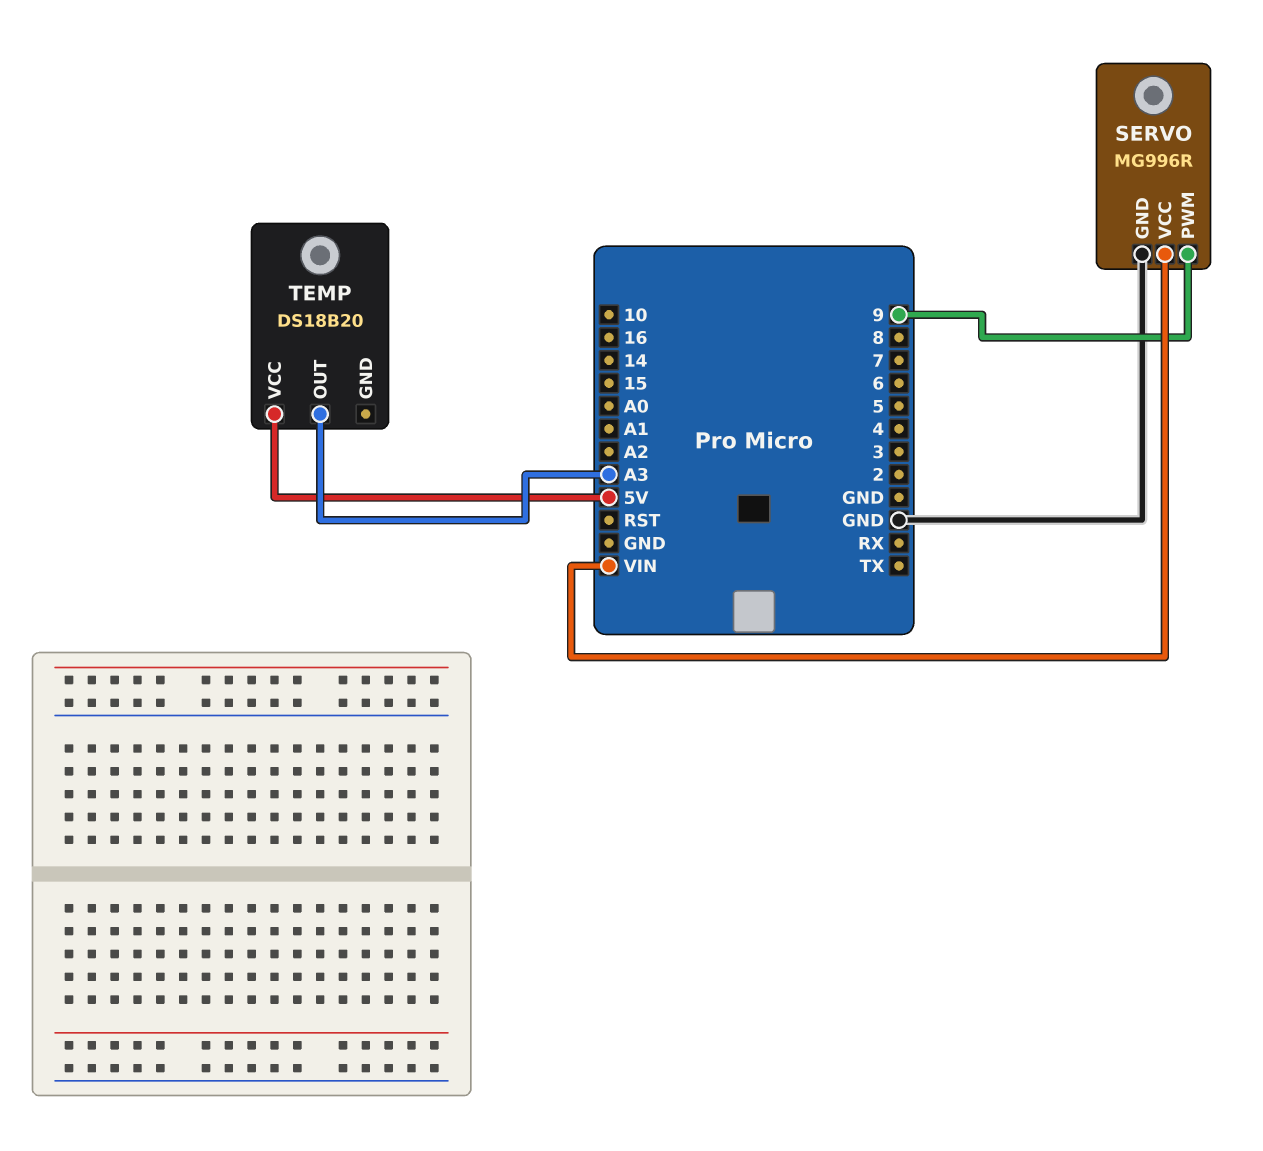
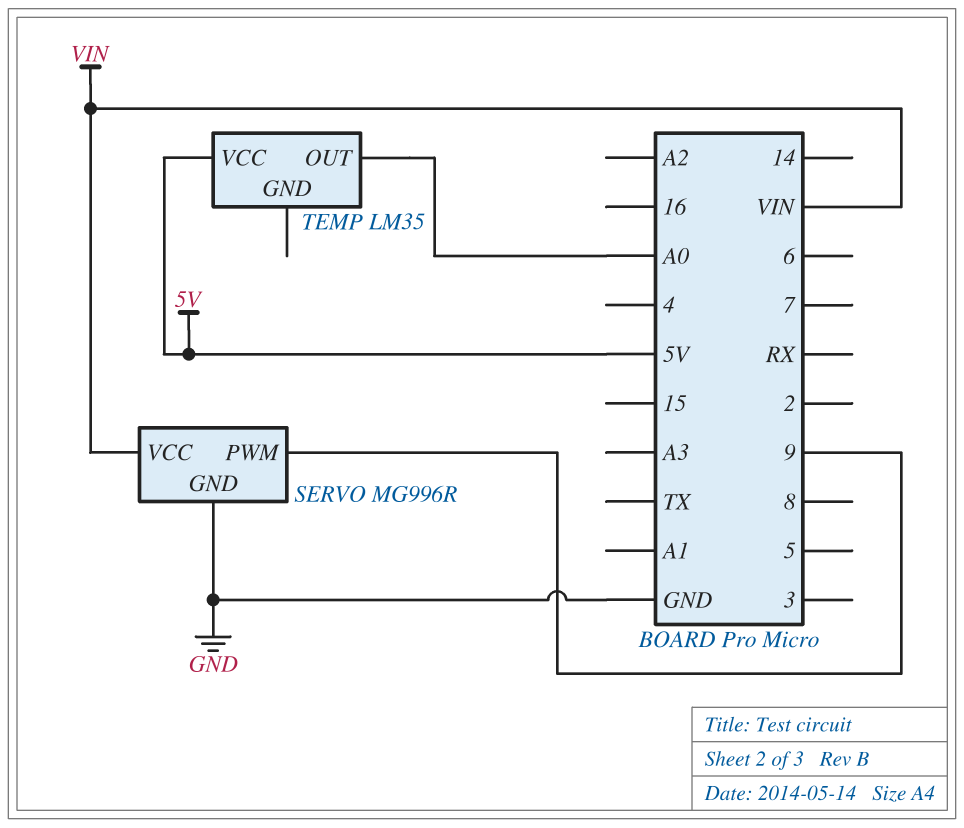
TEMP: DS18B20 -> LM35
TEMP pin OUT: A3 -> A0

